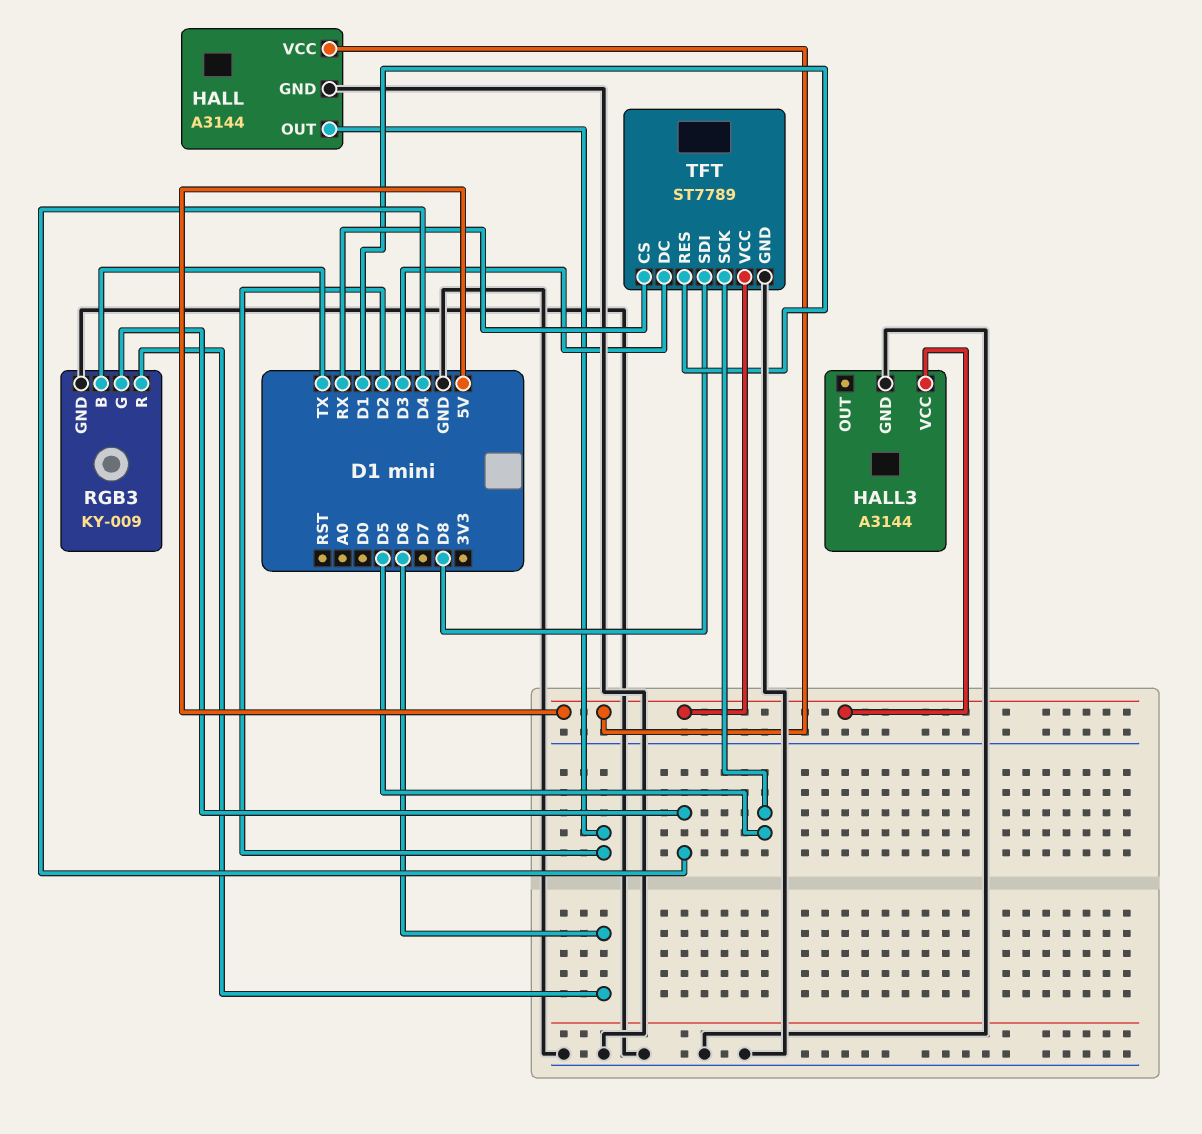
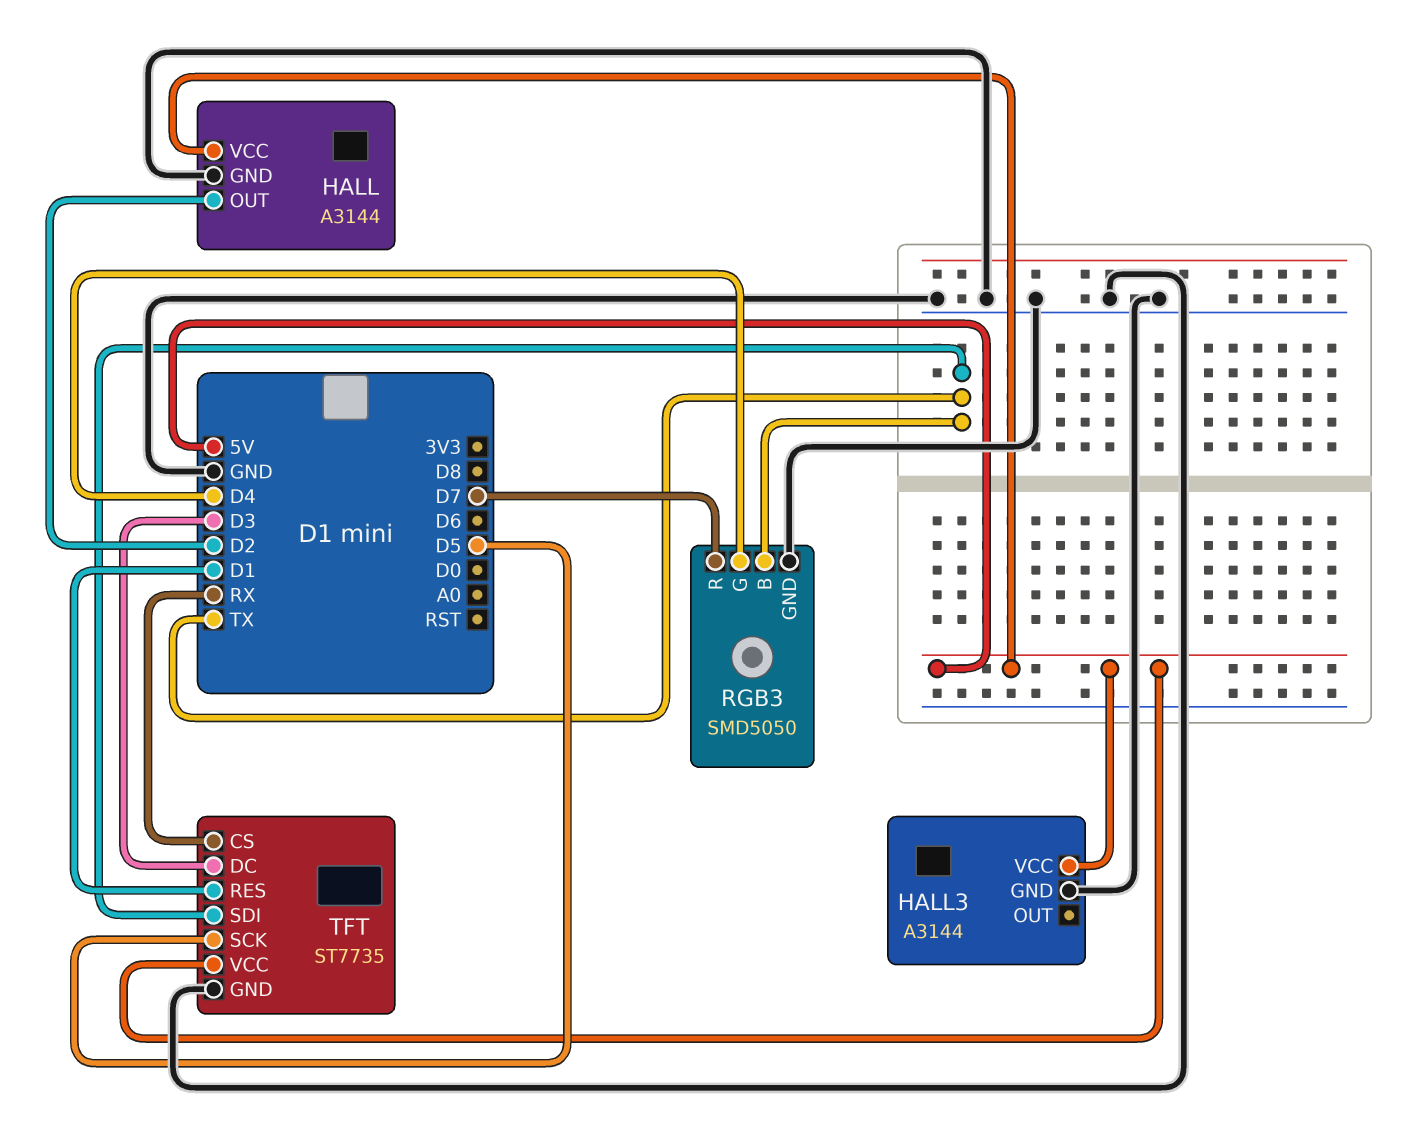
RGB3: KY-009 -> SMD5050
RGB3 pin R: D6 -> D7
TFT: ST7789 -> ST7735
TFT pin SDI: D8 -> TX

